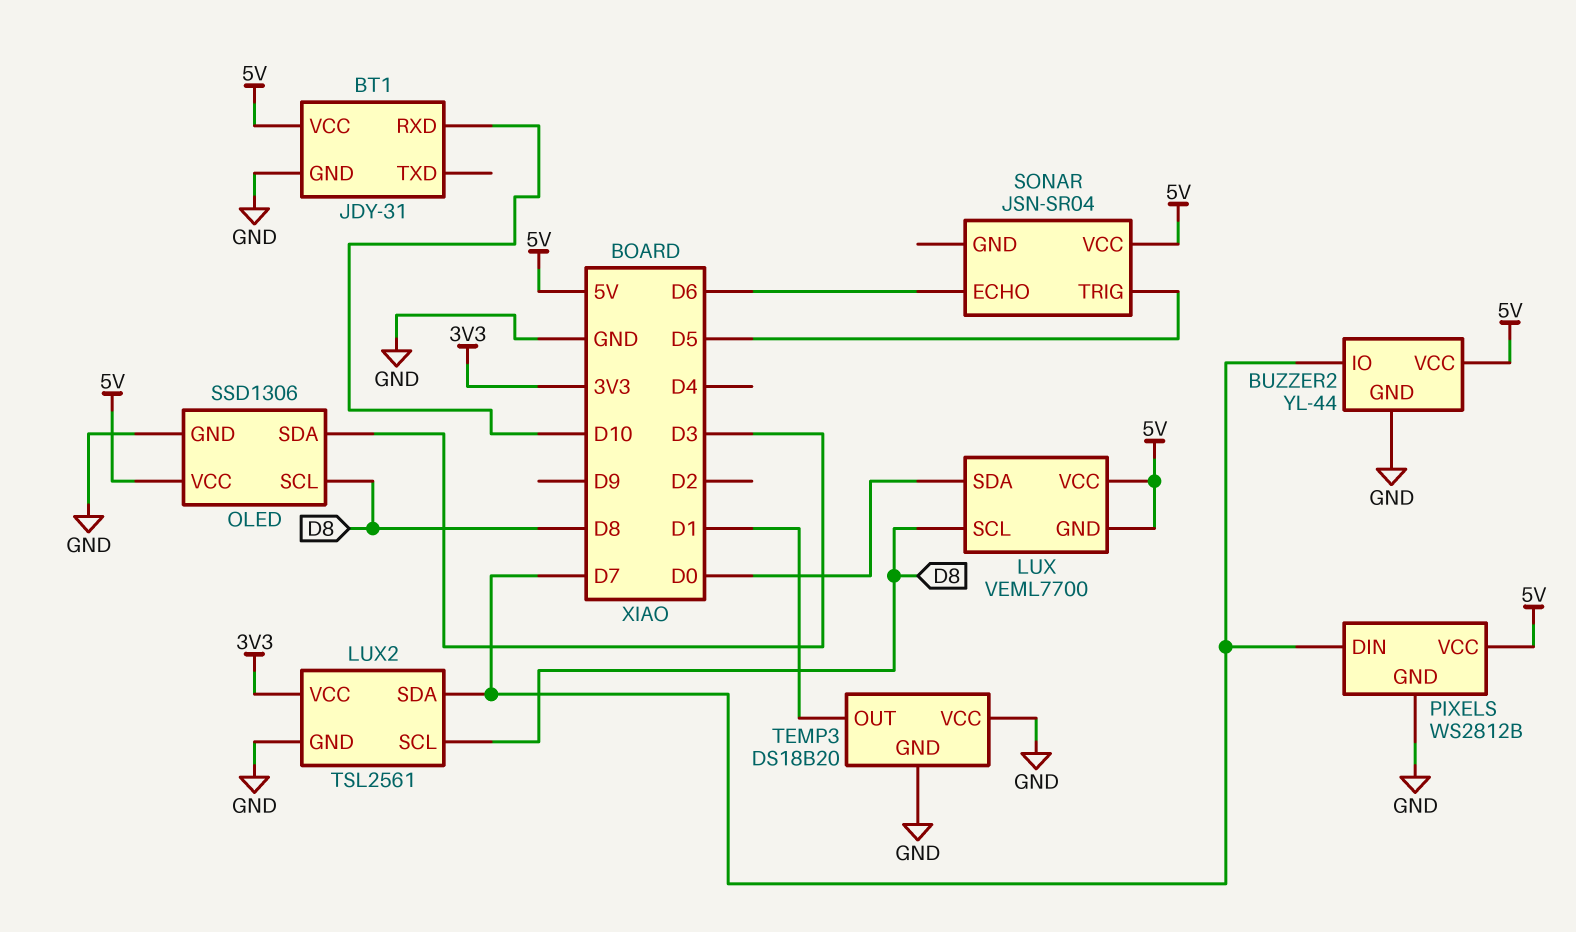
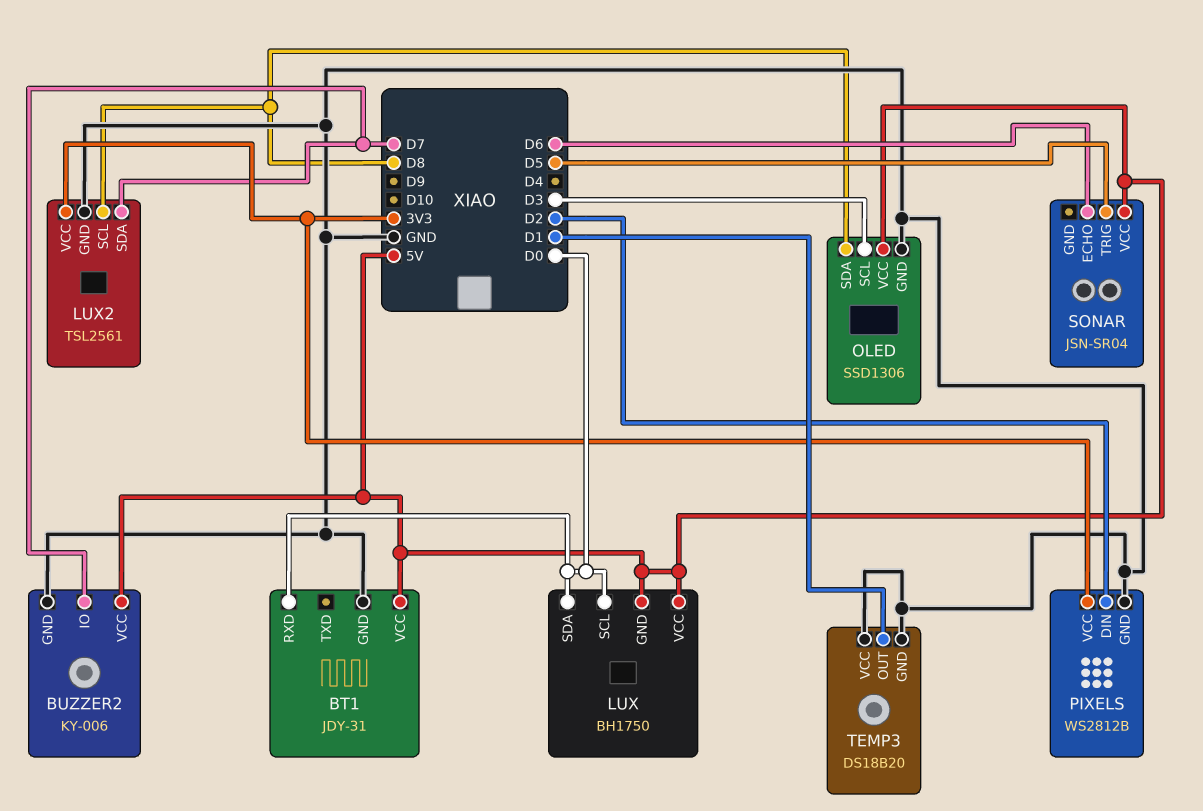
BT1 pin RXD: D10 -> D0
BUZZER2: YL-44 -> KY-006
LUX: VEML7700 -> BH1750
LUX pin SCL: D8 -> D0
OLED pin SCL: D8 -> D3
OLED pin SDA: D3 -> D8
PIXELS pin DIN: D7 -> D2
PIXELS pin VCC: 5V -> 3V3

